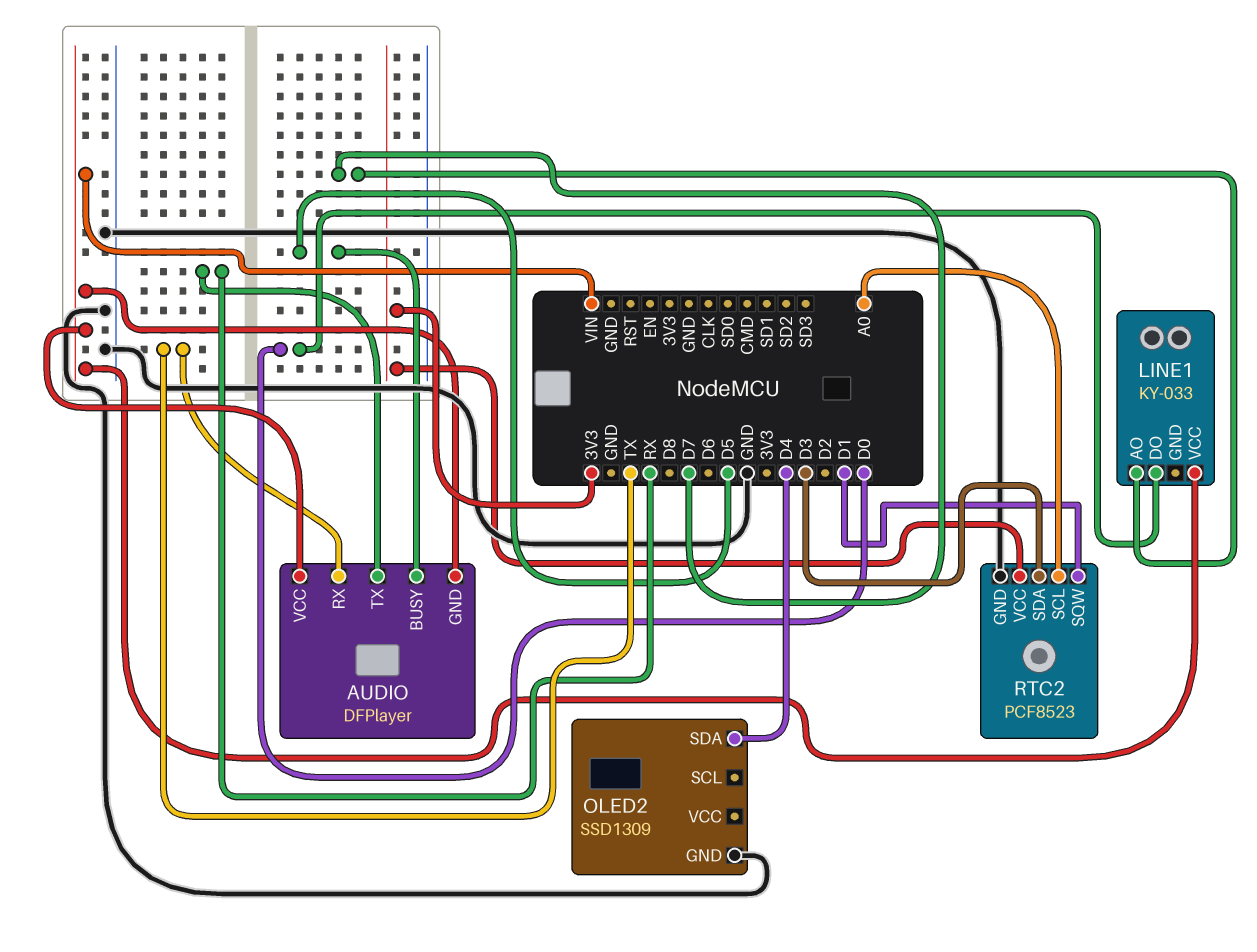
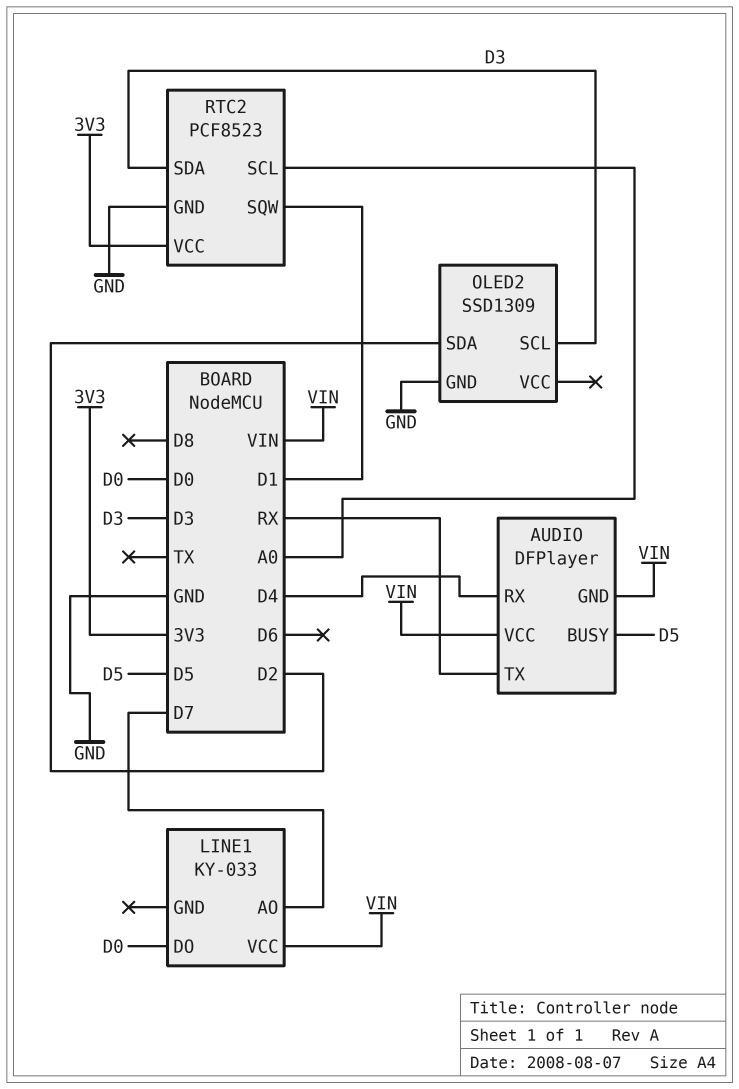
AUDIO pin RX: TX -> D4
OLED2 pin SCL: none -> D3
OLED2 pin SDA: D4 -> D2

